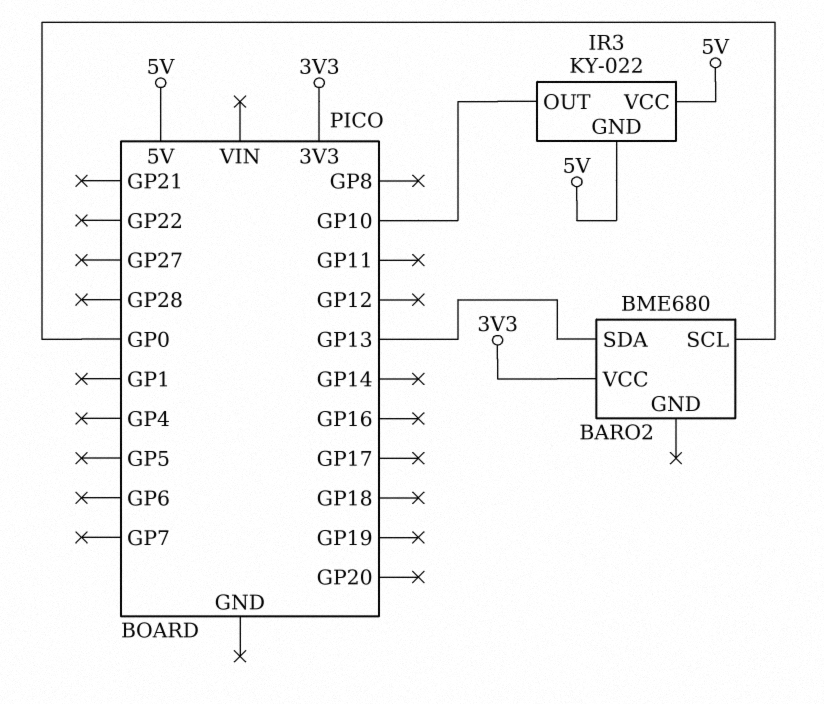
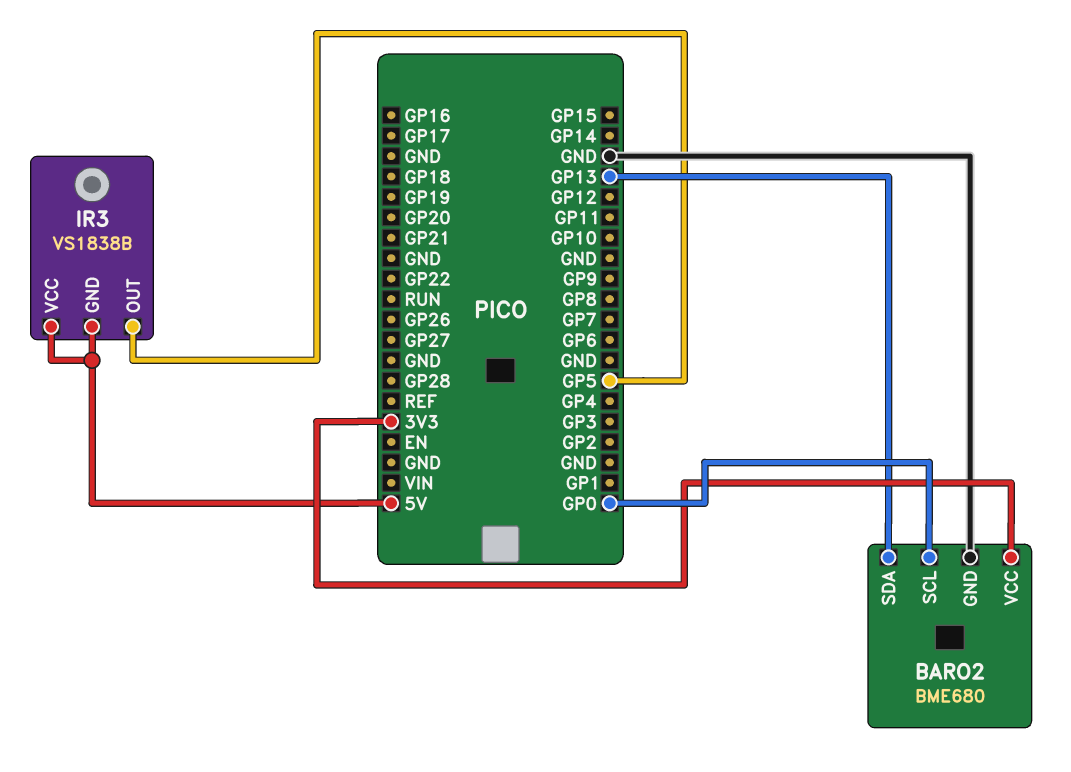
BARO2 pin GND: none -> GND
IR3: KY-022 -> VS1838B
IR3 pin OUT: GP10 -> GP5

